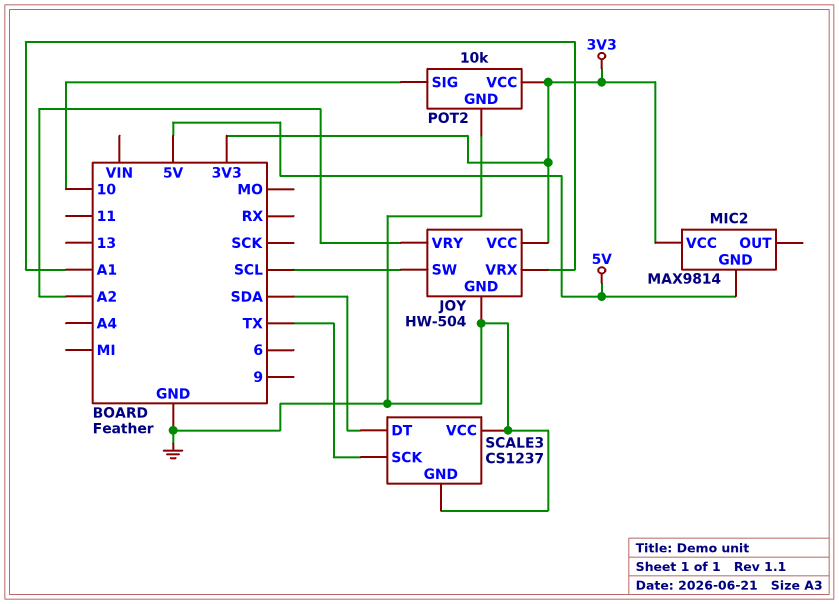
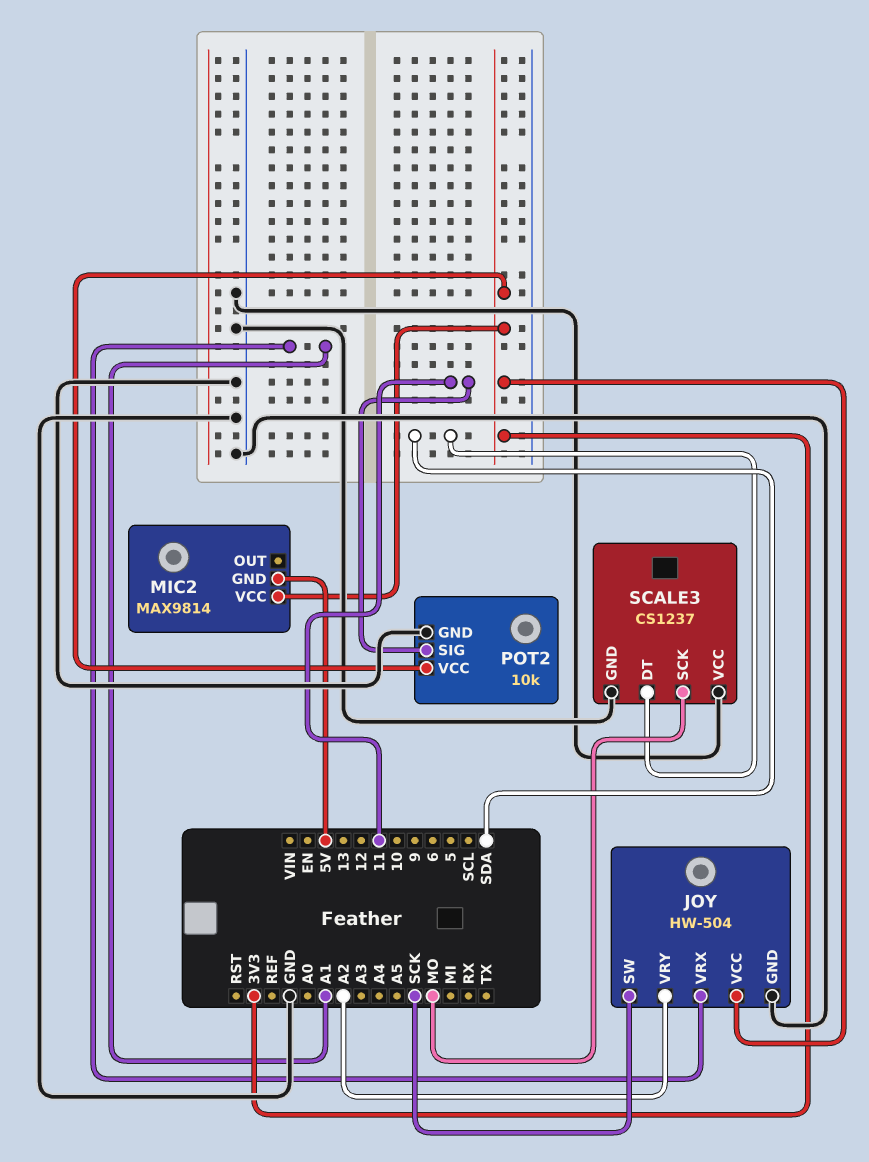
JOY pin SW: SCL -> SCK
POT2 pin SIG: 10 -> 11
SCALE3 pin SCK: TX -> MO

